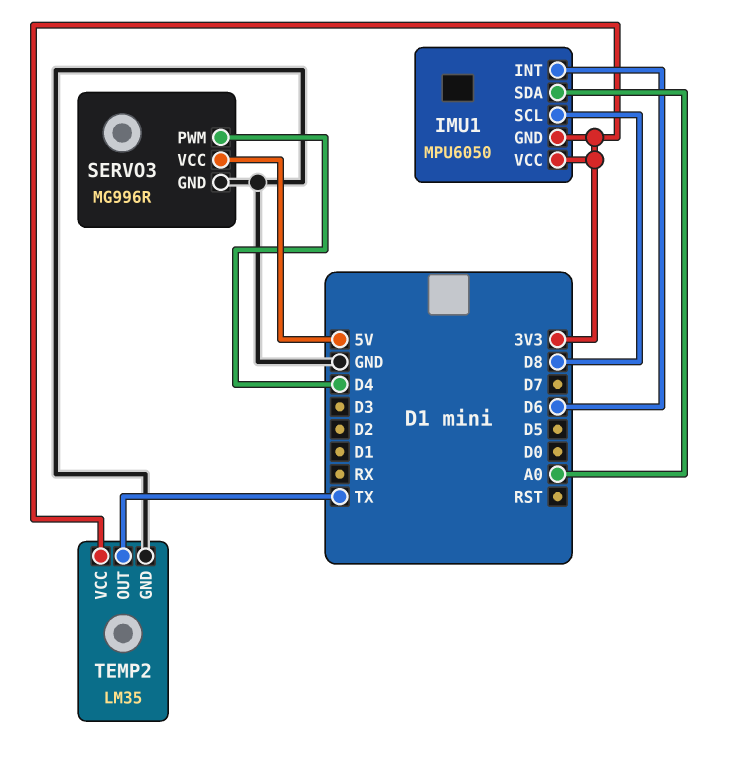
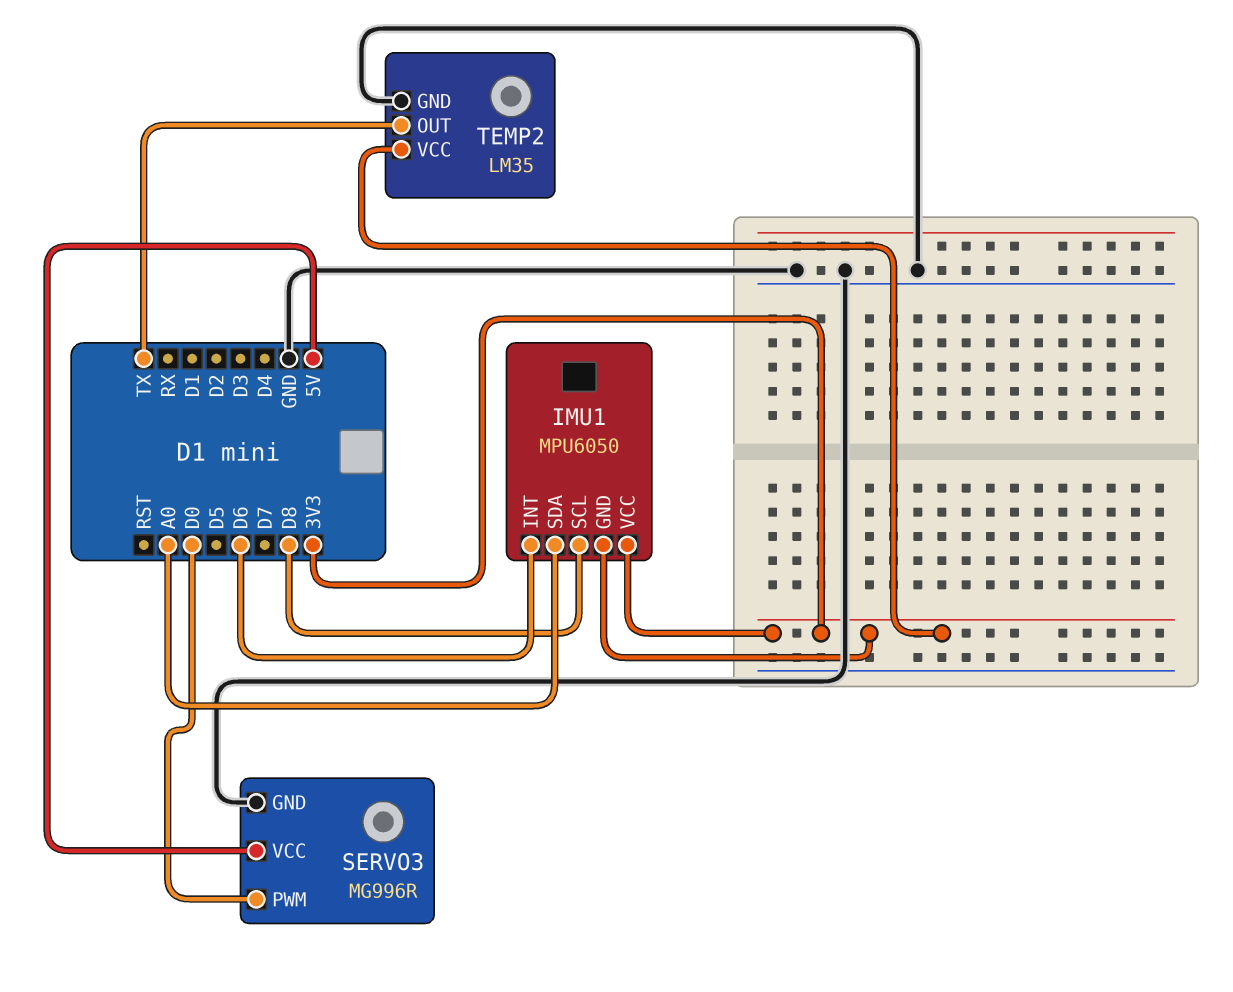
SERVO3 pin PWM: D4 -> D0

